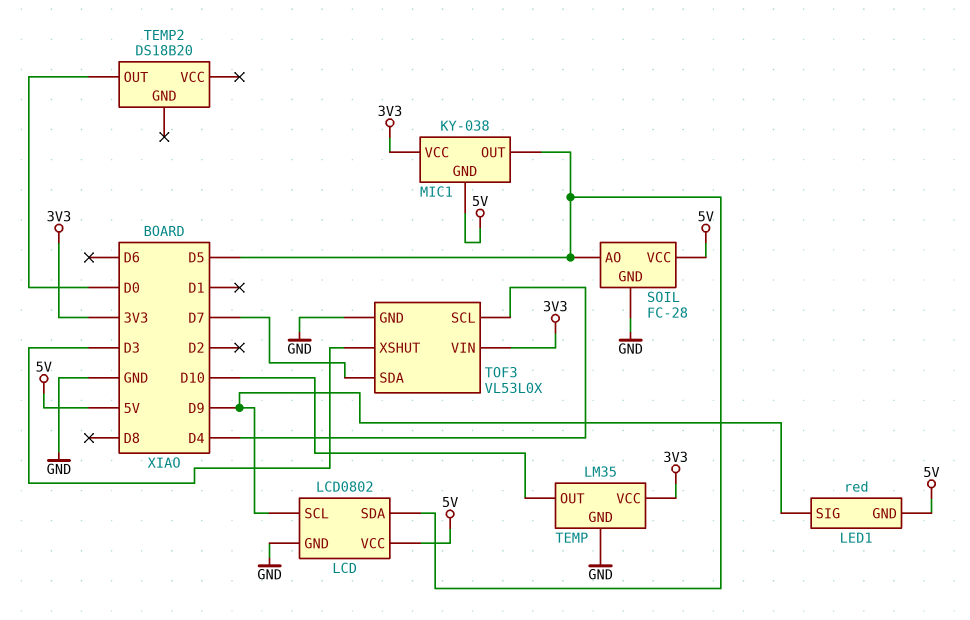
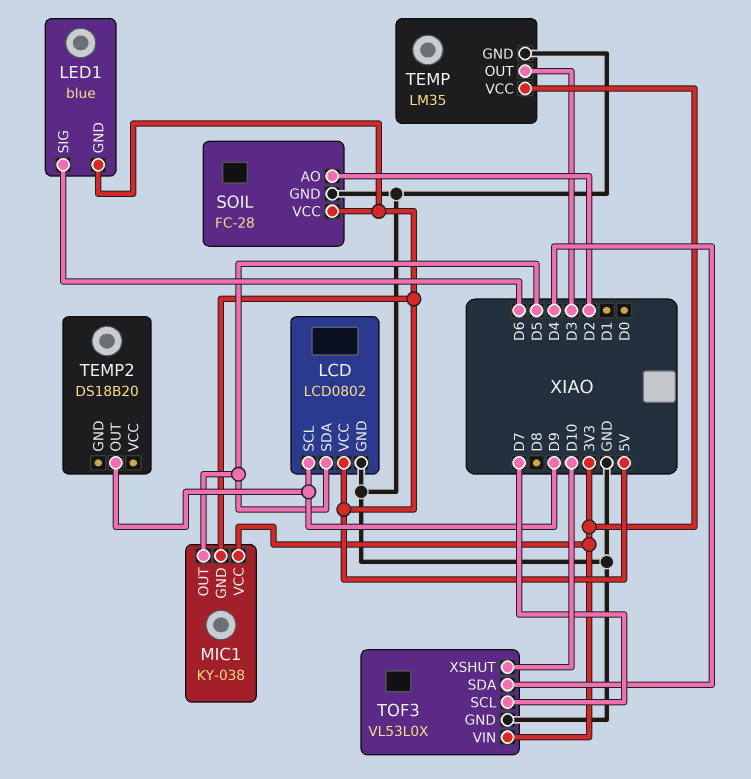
LED1: red -> blue
LED1 pin SIG: D9 -> D6
SOIL pin AO: D5 -> D2
TEMP pin OUT: D10 -> D3
TEMP2 pin OUT: D0 -> D9
TOF3 pin SCL: D4 -> D7
TOF3 pin SDA: D7 -> D4
TOF3 pin XSHUT: D3 -> D10

